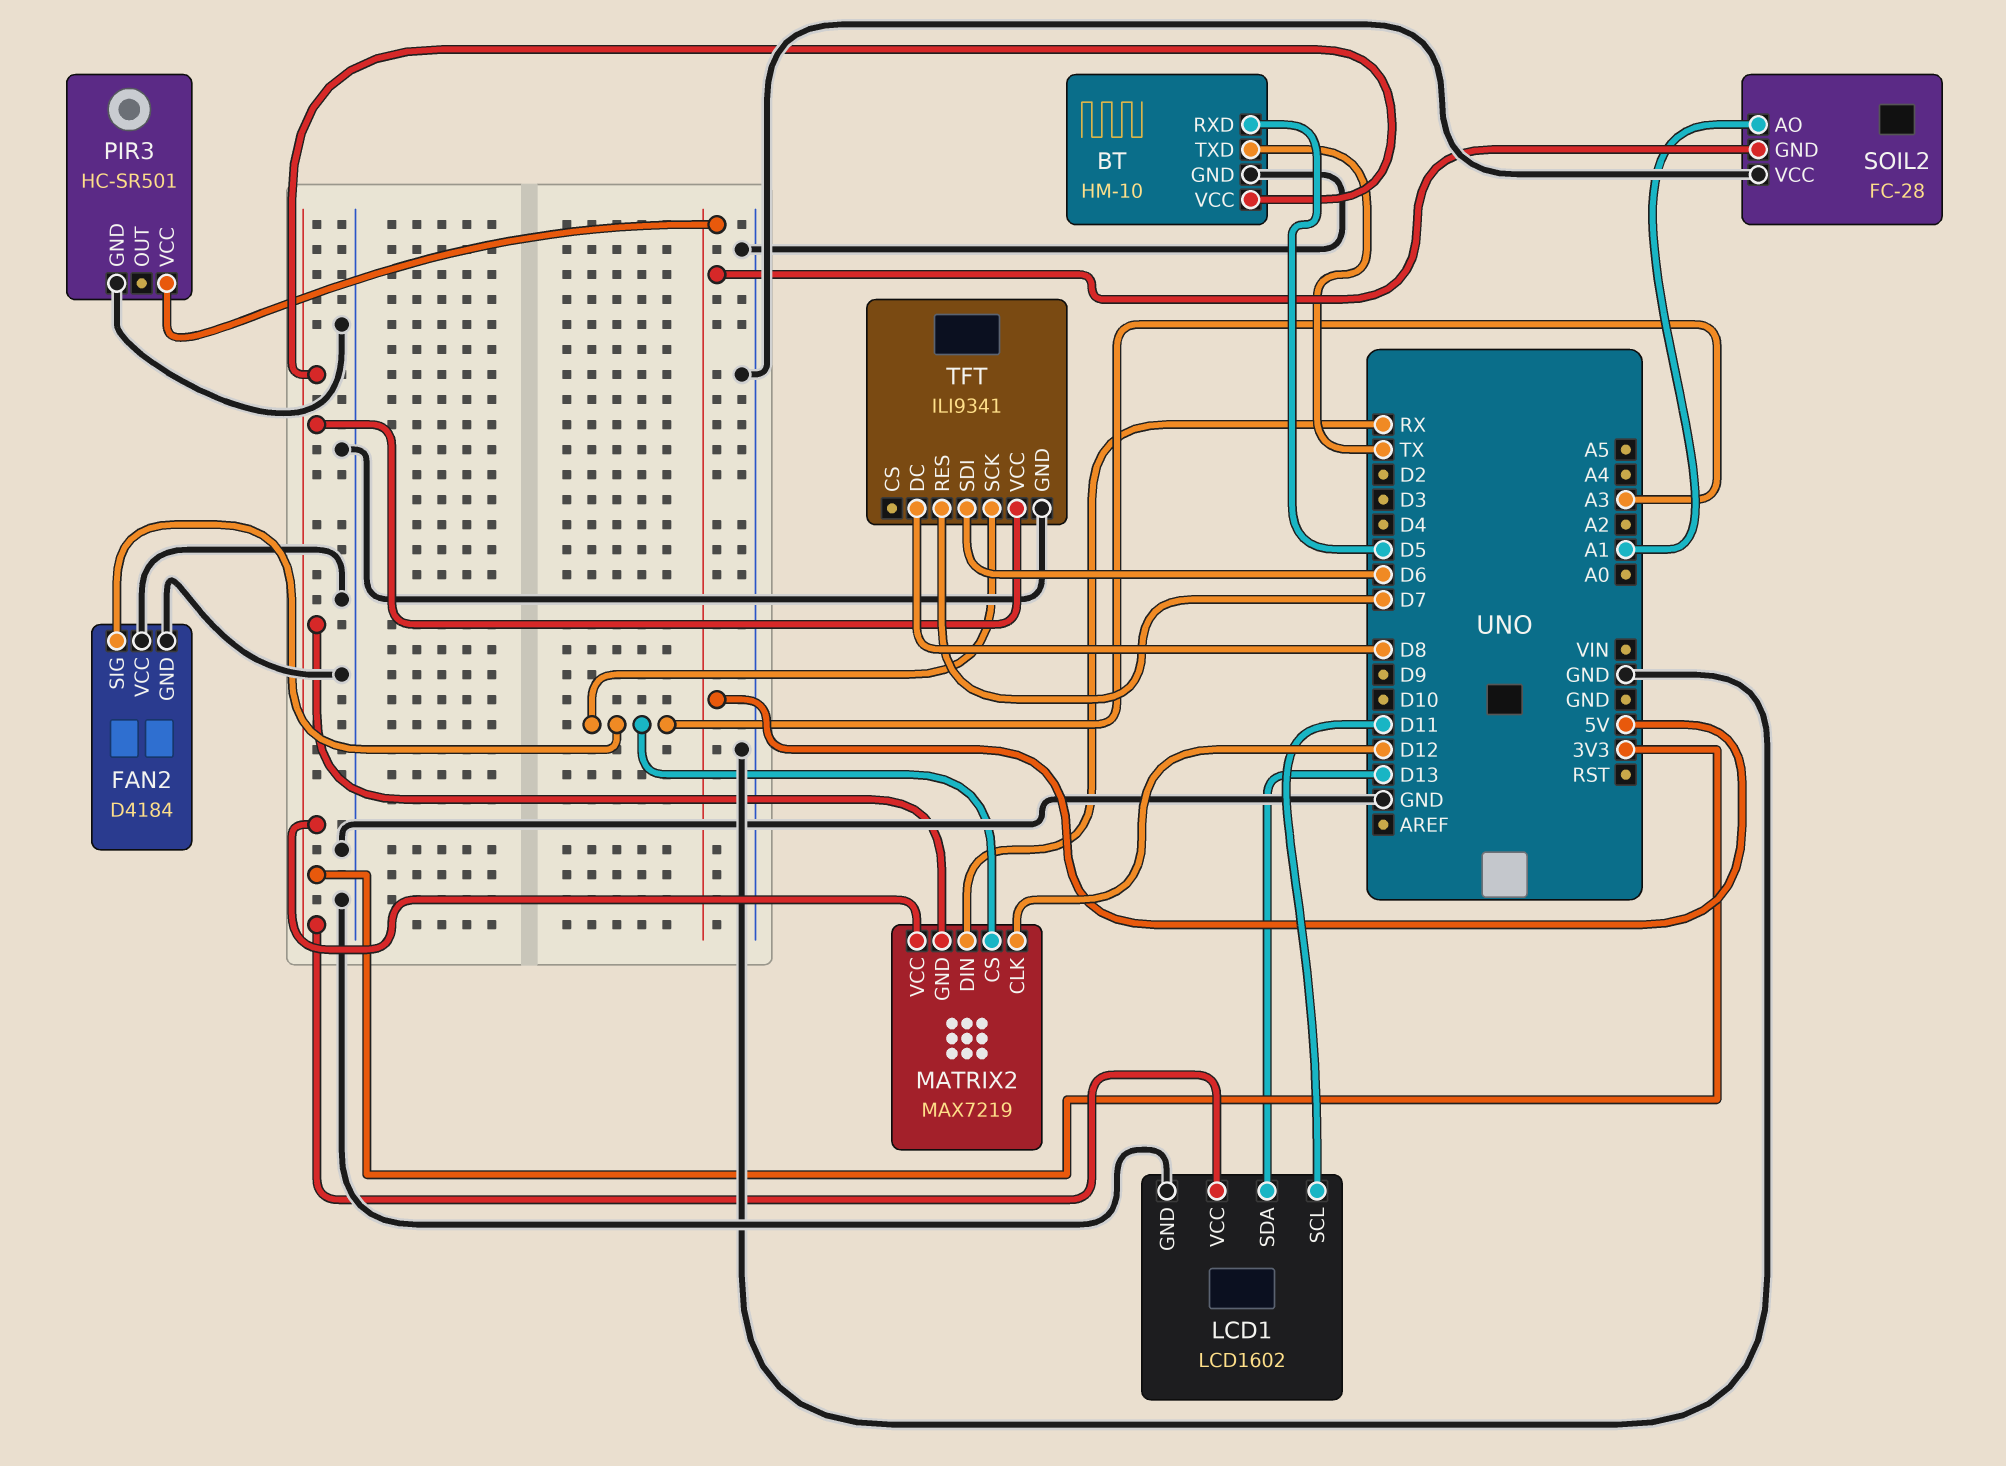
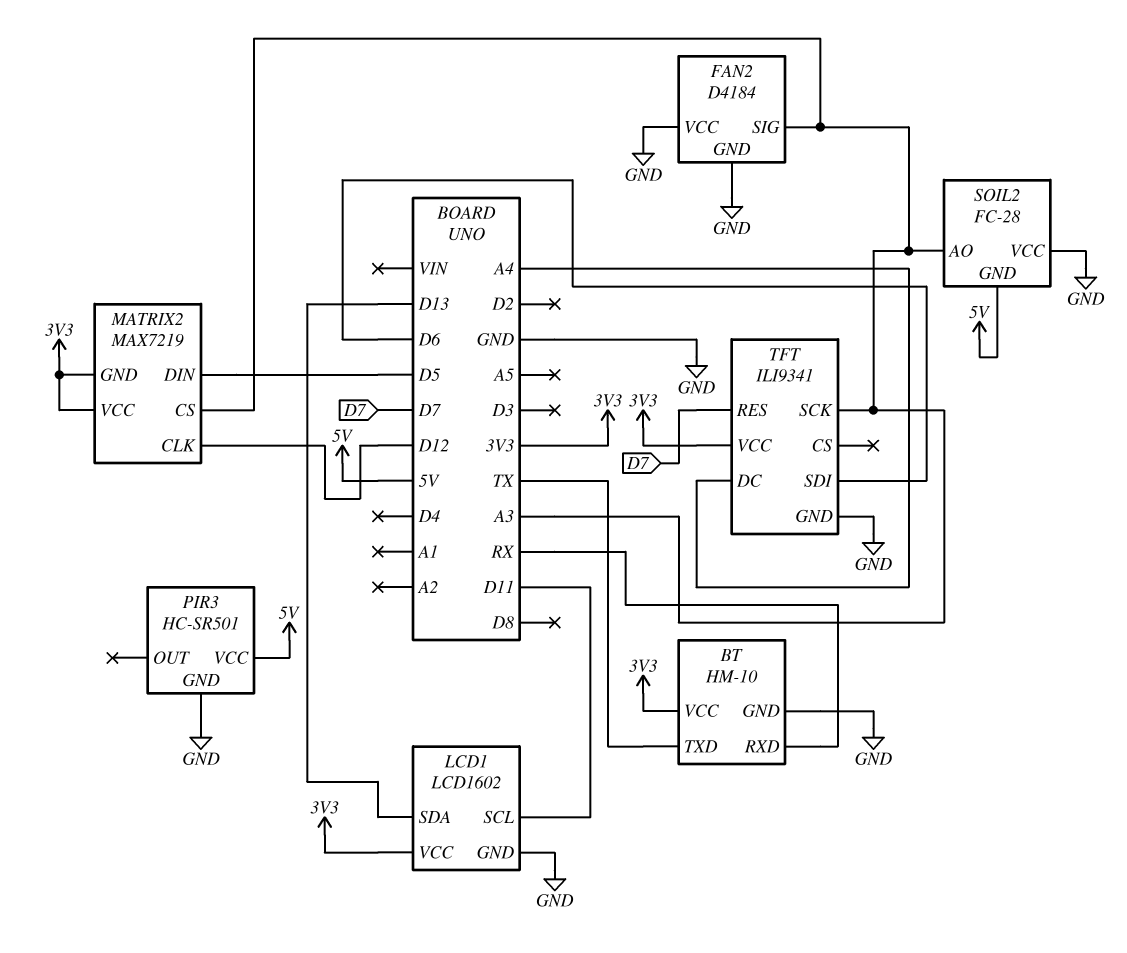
BT pin RXD: D5 -> RX
MATRIX2 pin DIN: RX -> D5
SOIL2 pin AO: A1 -> A3
TFT pin DC: D8 -> A4

